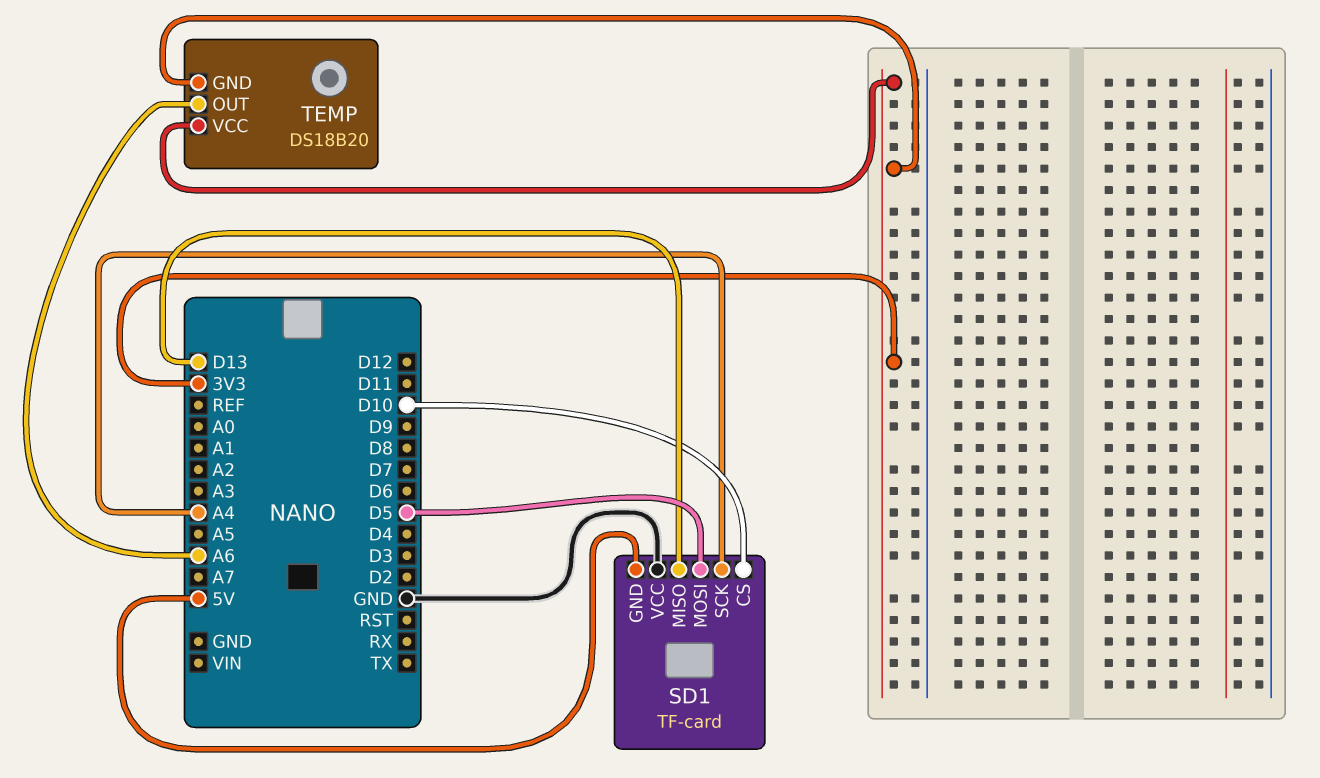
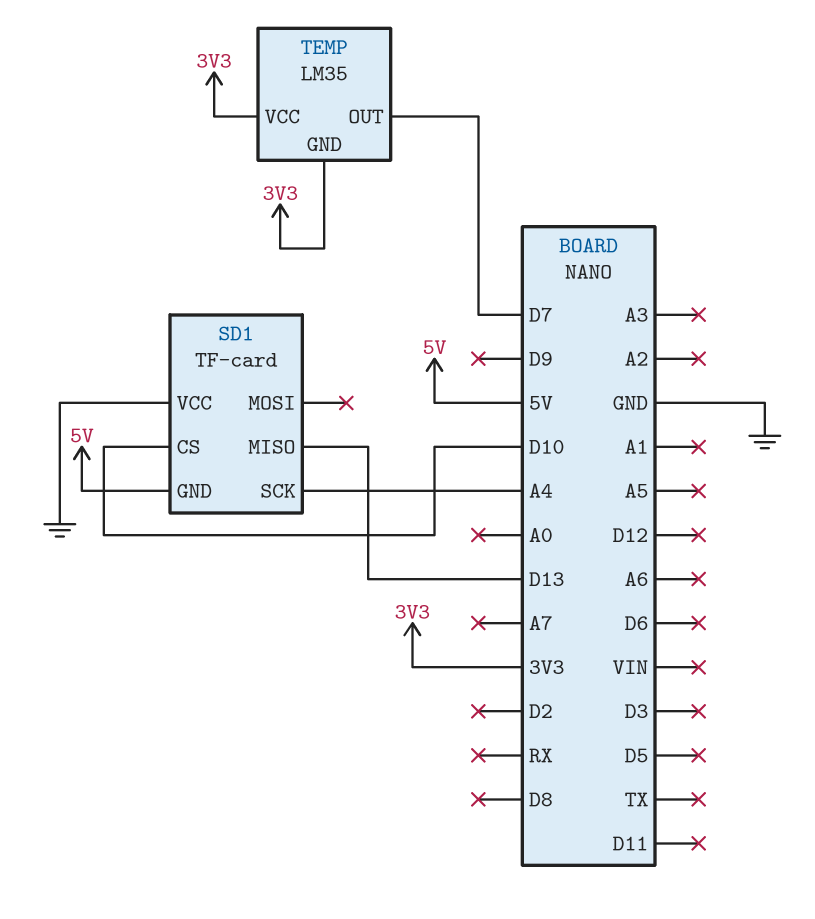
SD1 pin MOSI: D5 -> none
TEMP: DS18B20 -> LM35
TEMP pin OUT: A6 -> D7

